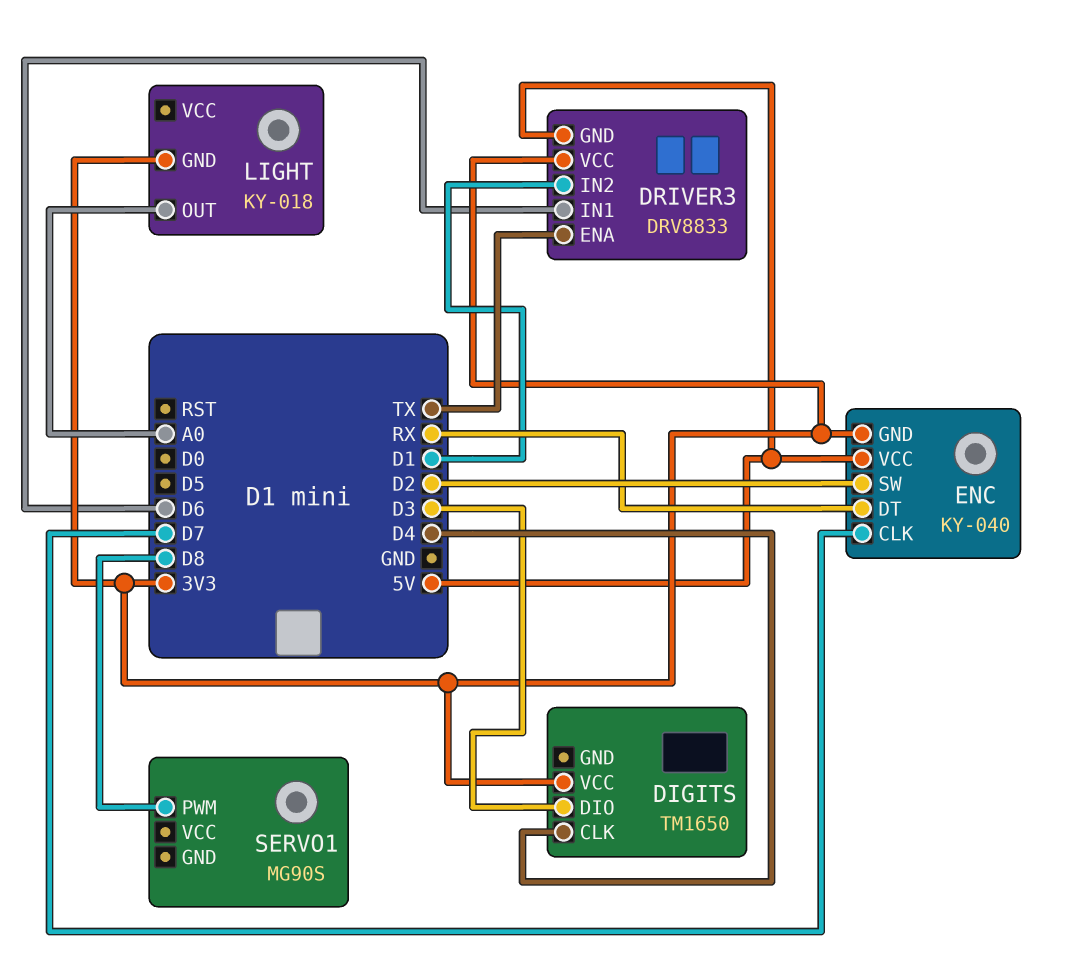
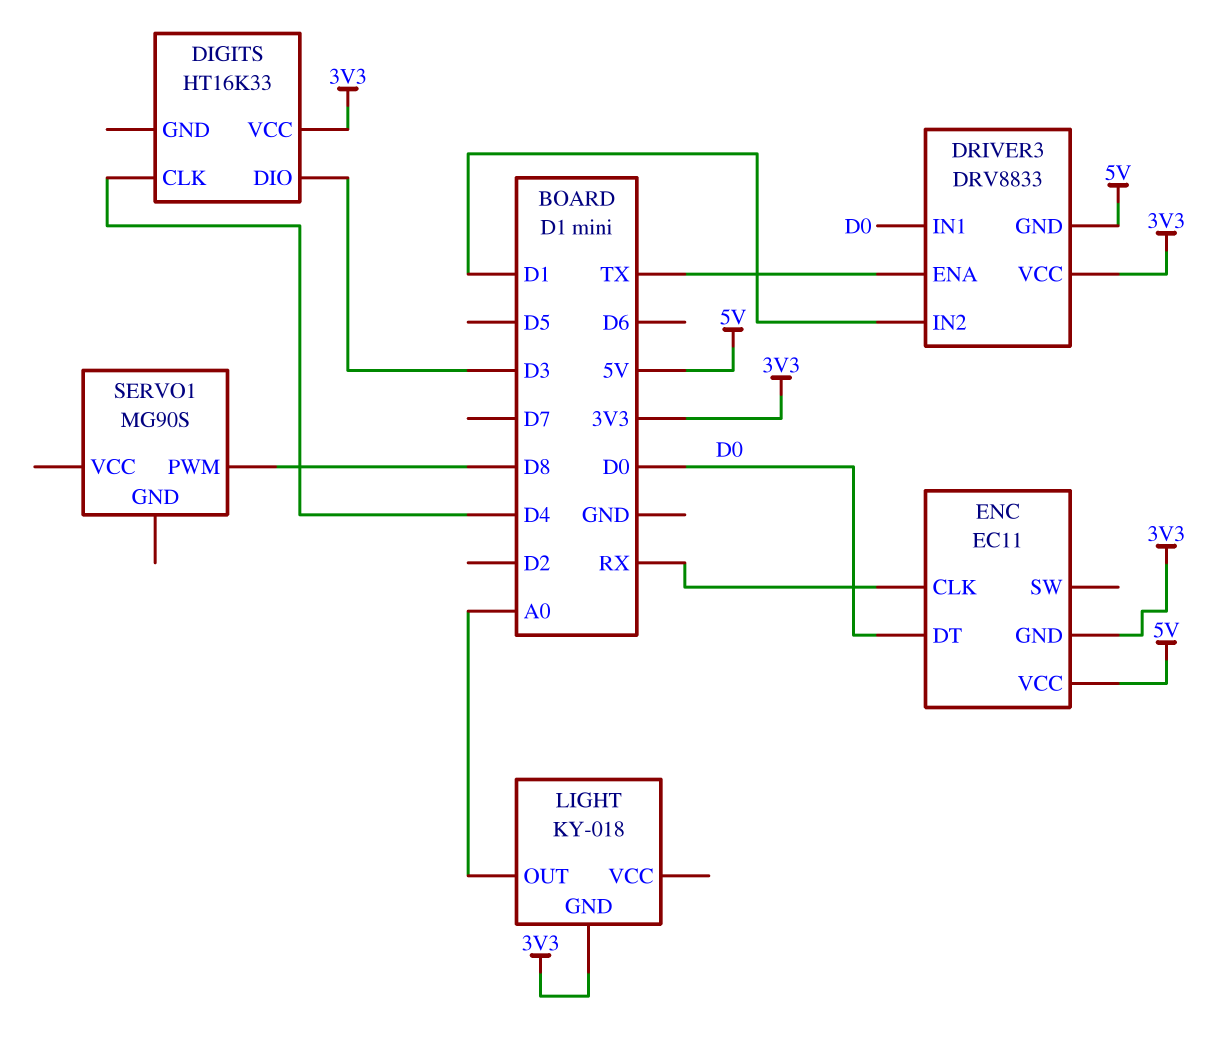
DIGITS: TM1650 -> HT16K33
DRIVER3 pin IN1: D6 -> D0
ENC: KY-040 -> EC11
ENC pin CLK: D7 -> RX
ENC pin DT: RX -> D0
ENC pin SW: D2 -> none

